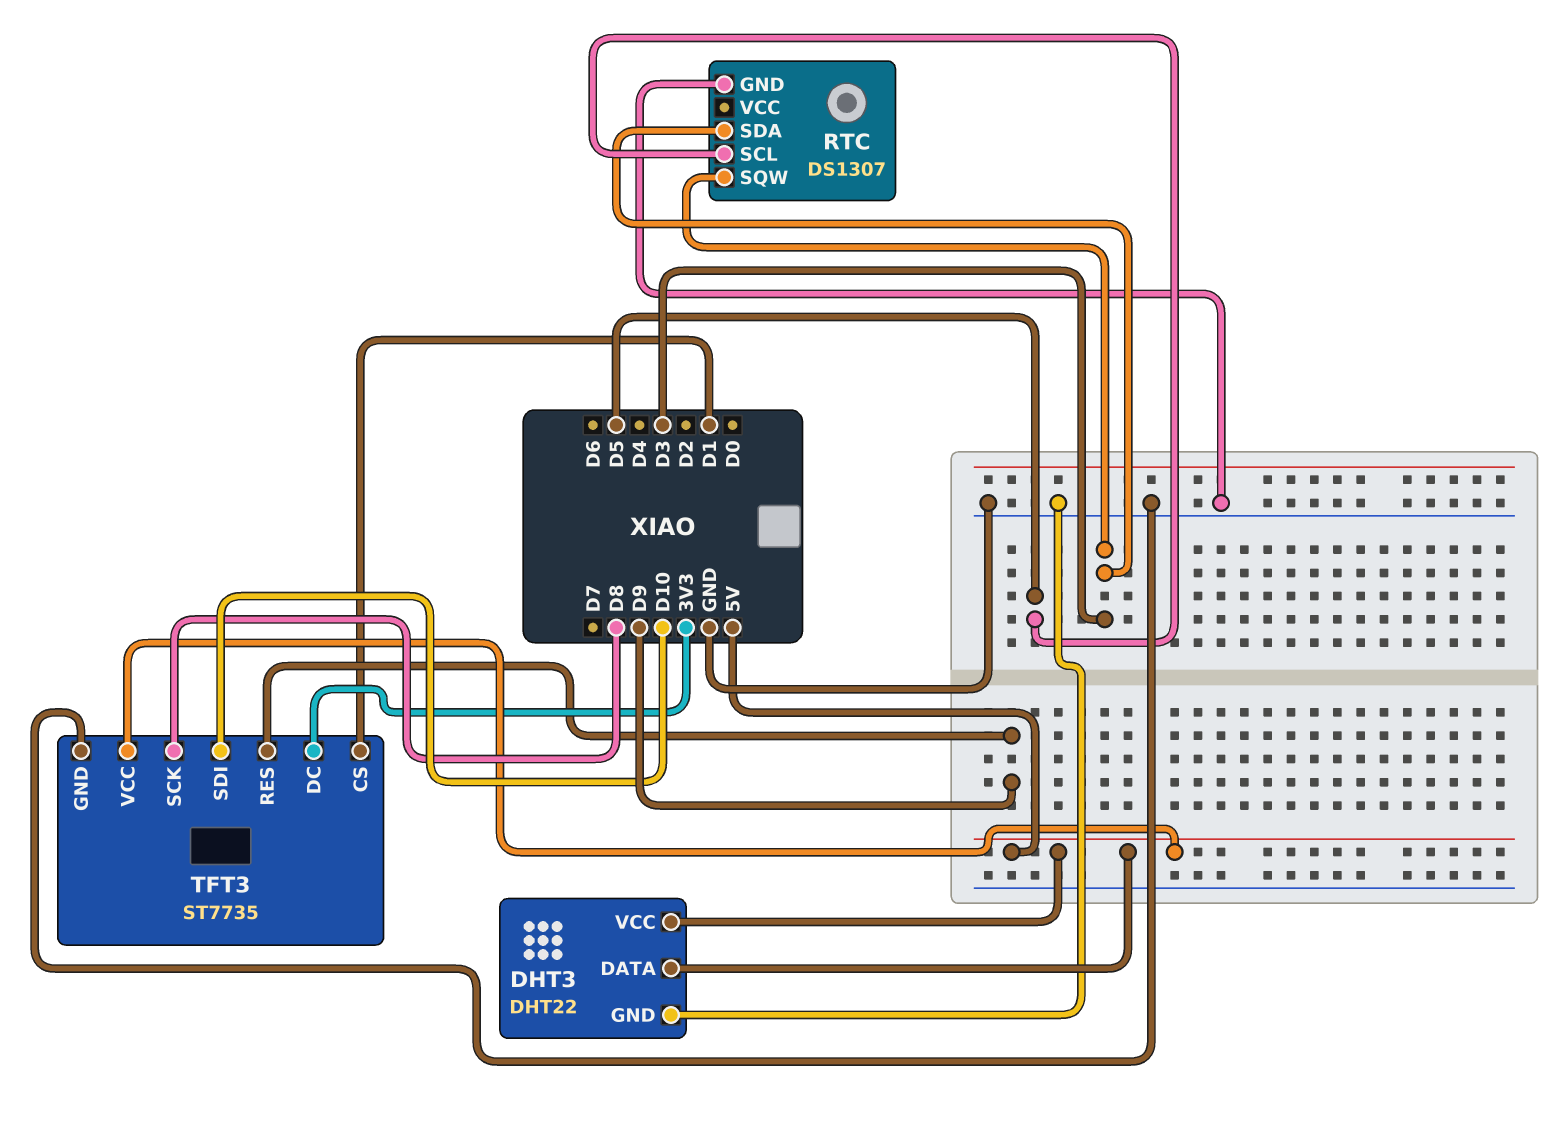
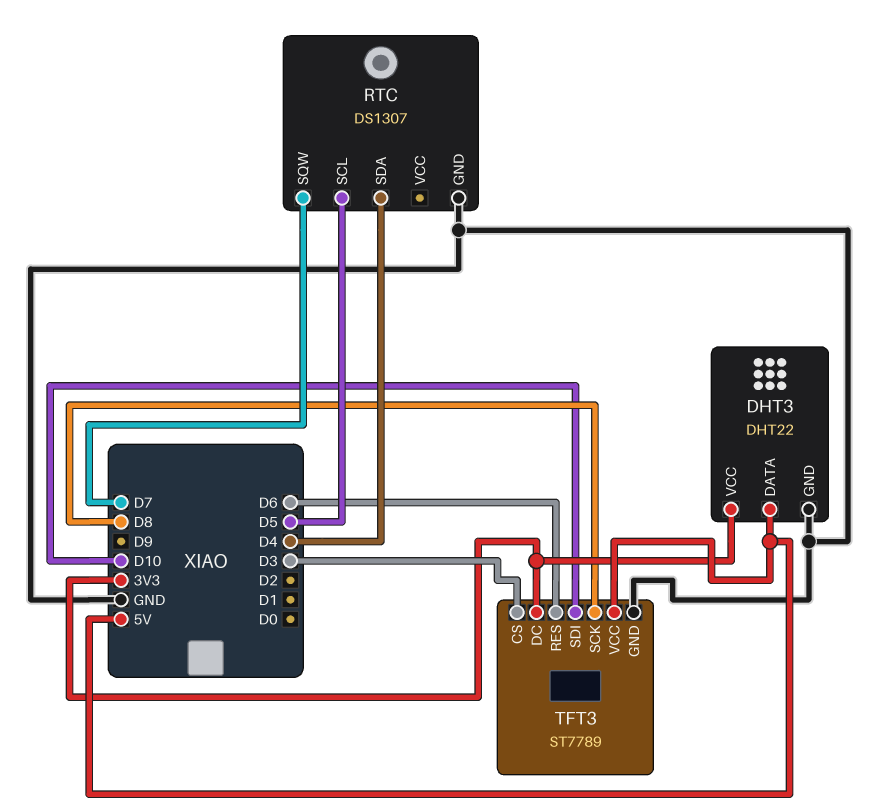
DHT3 pin VCC: 5V -> 3V3
RTC pin SDA: D3 -> D4
RTC pin SQW: D3 -> D7
TFT3: ST7735 -> ST7789
TFT3 pin CS: D1 -> D3
TFT3 pin RES: D9 -> D6

